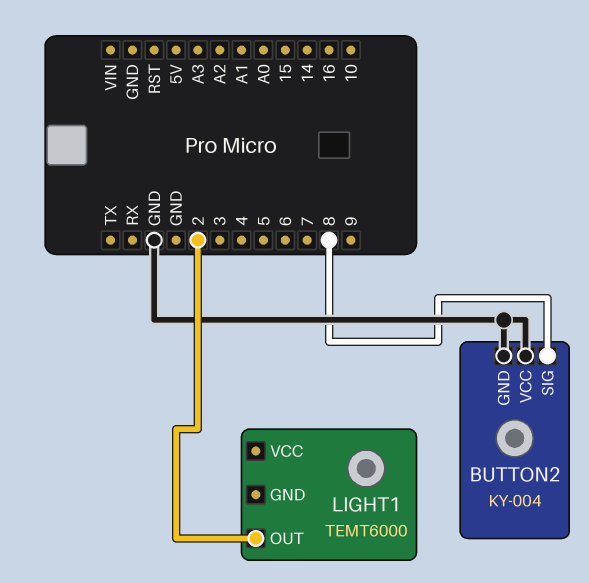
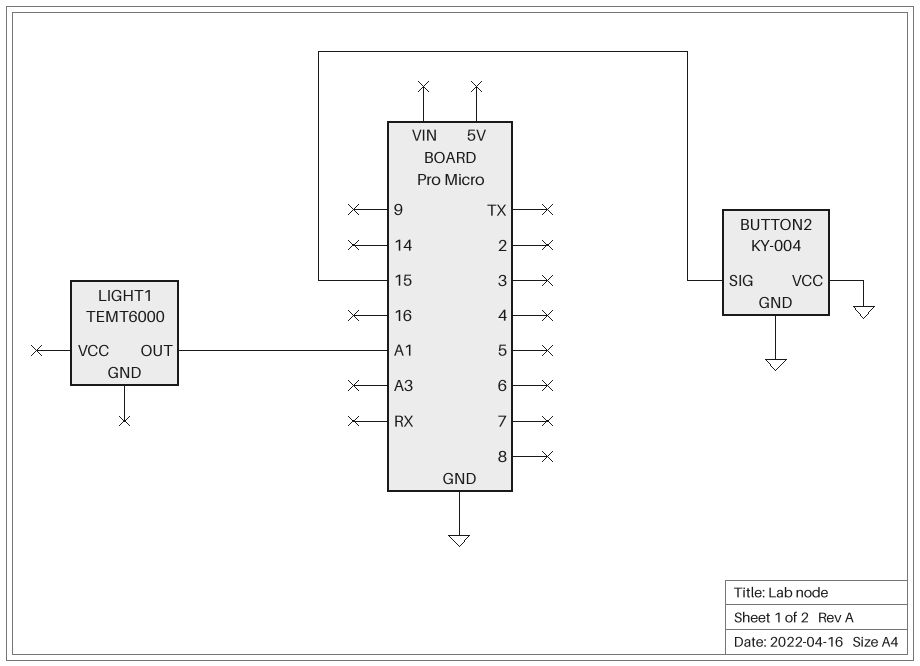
BUTTON2 pin SIG: 8 -> 15
LIGHT1 pin OUT: 2 -> A1

